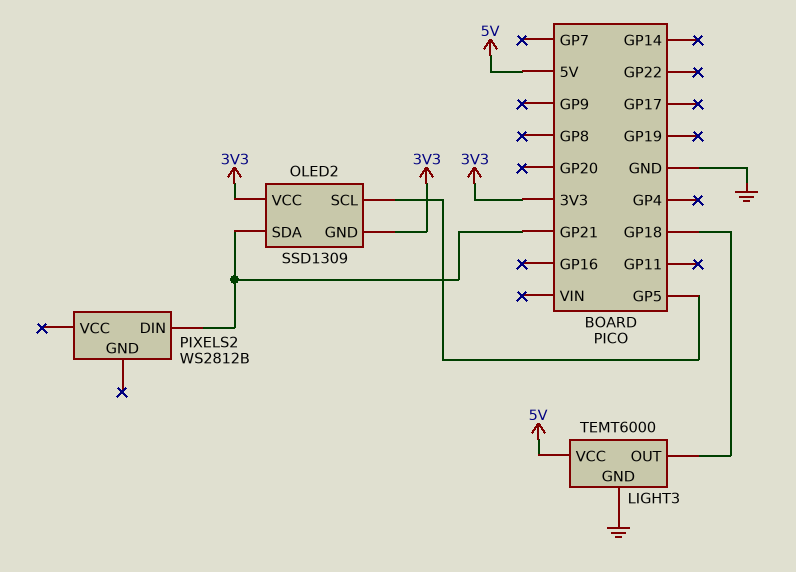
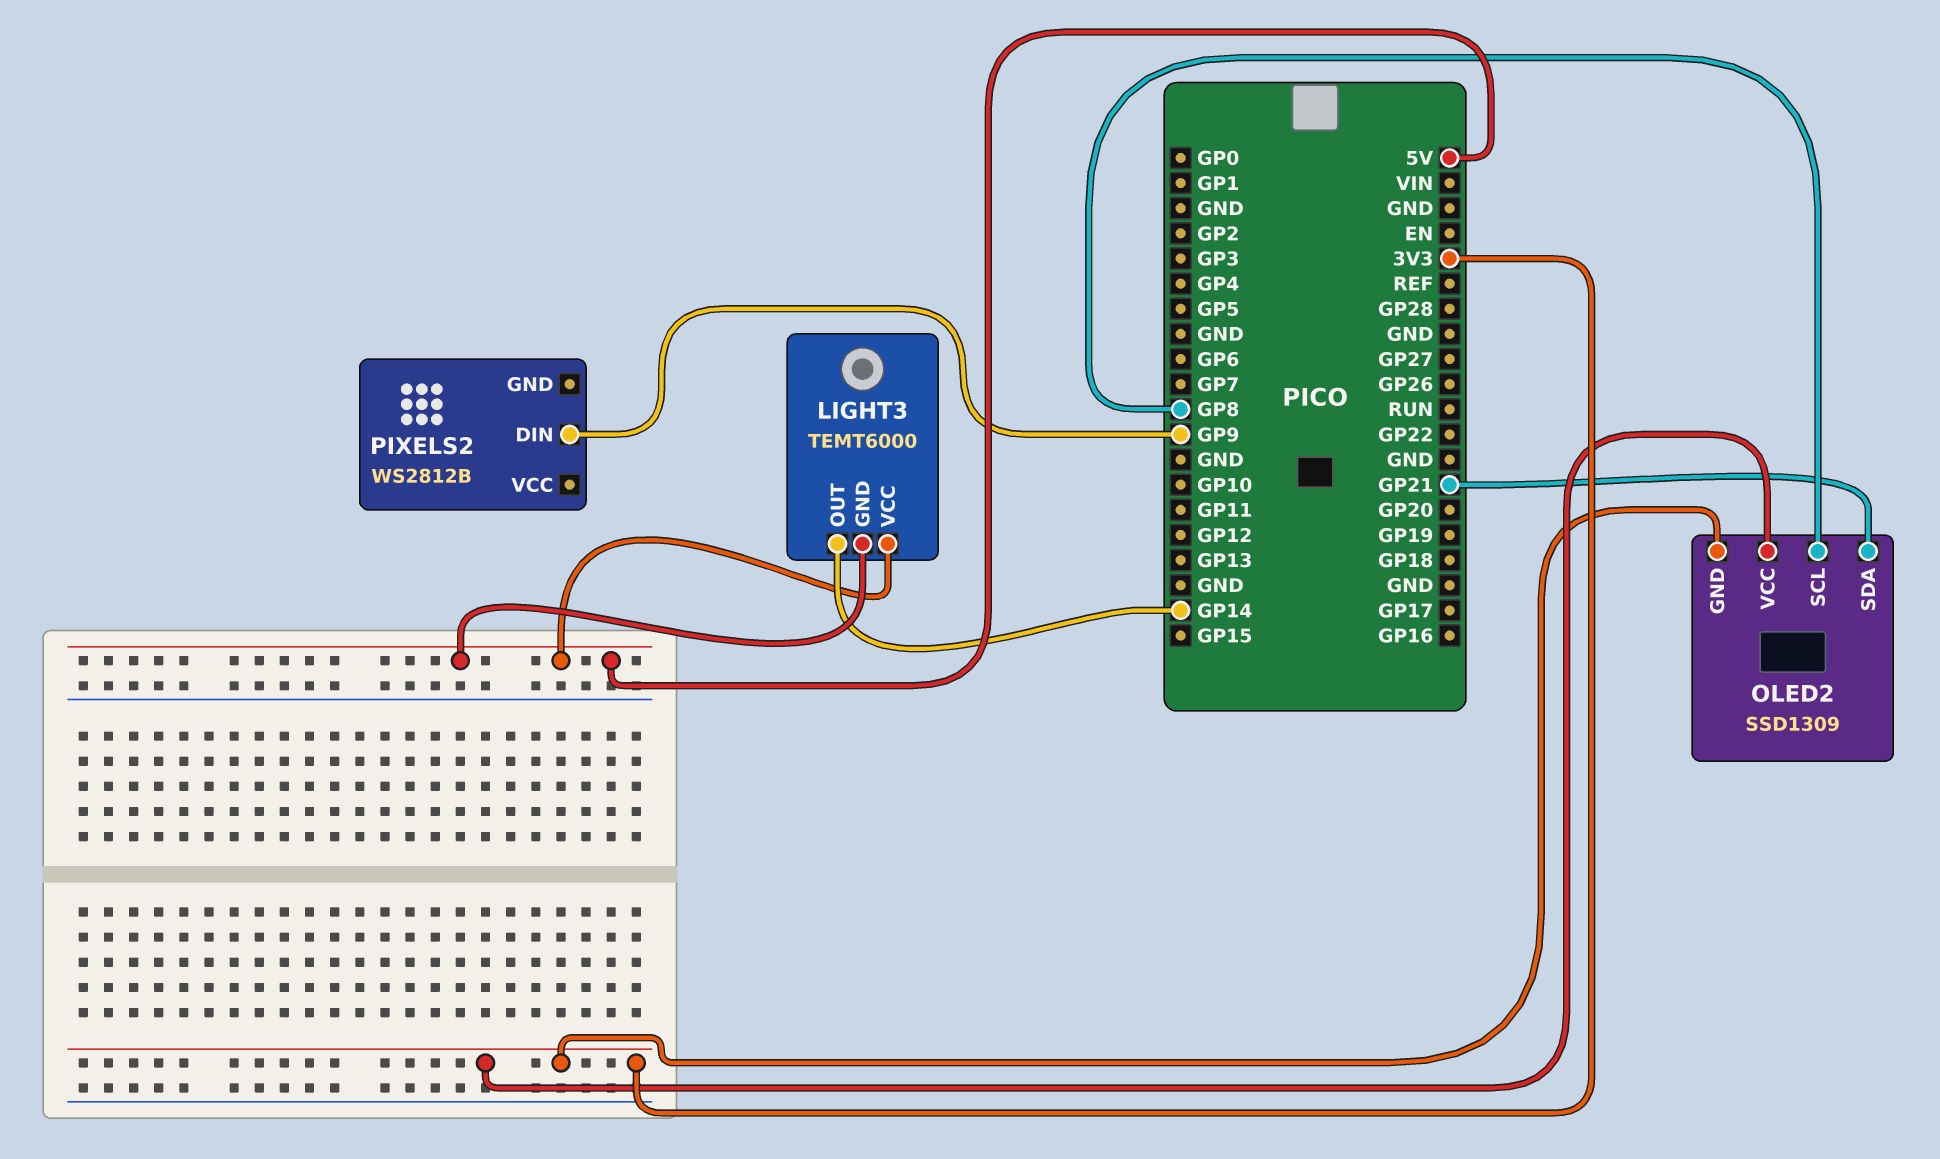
LIGHT3 pin GND: GND -> 5V
LIGHT3 pin OUT: GP18 -> GP14
OLED2 pin SCL: GP5 -> GP8
PIXELS2 pin DIN: GP21 -> GP9

